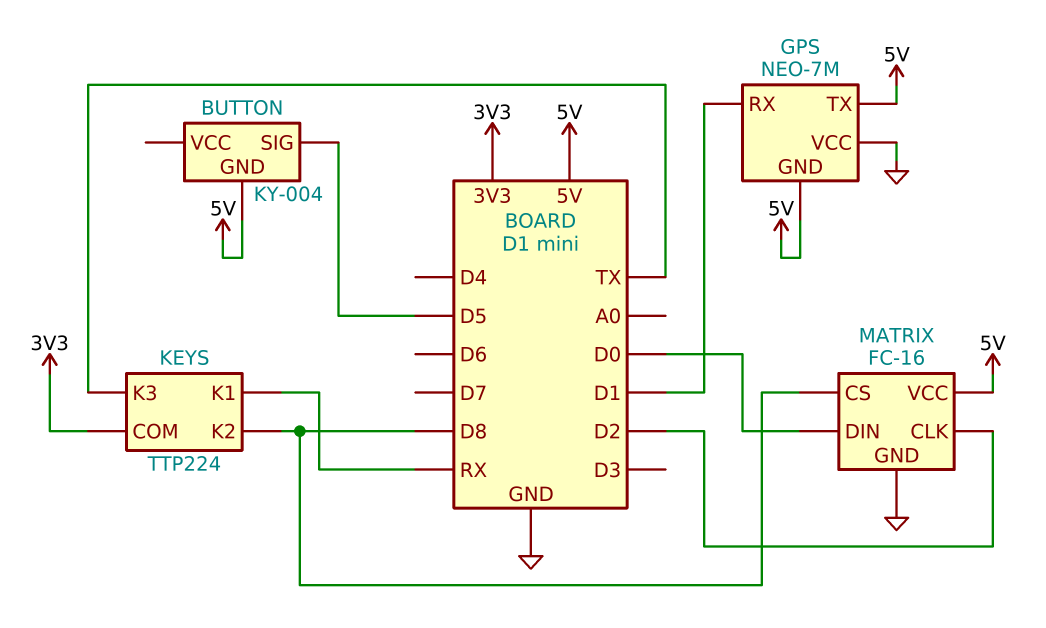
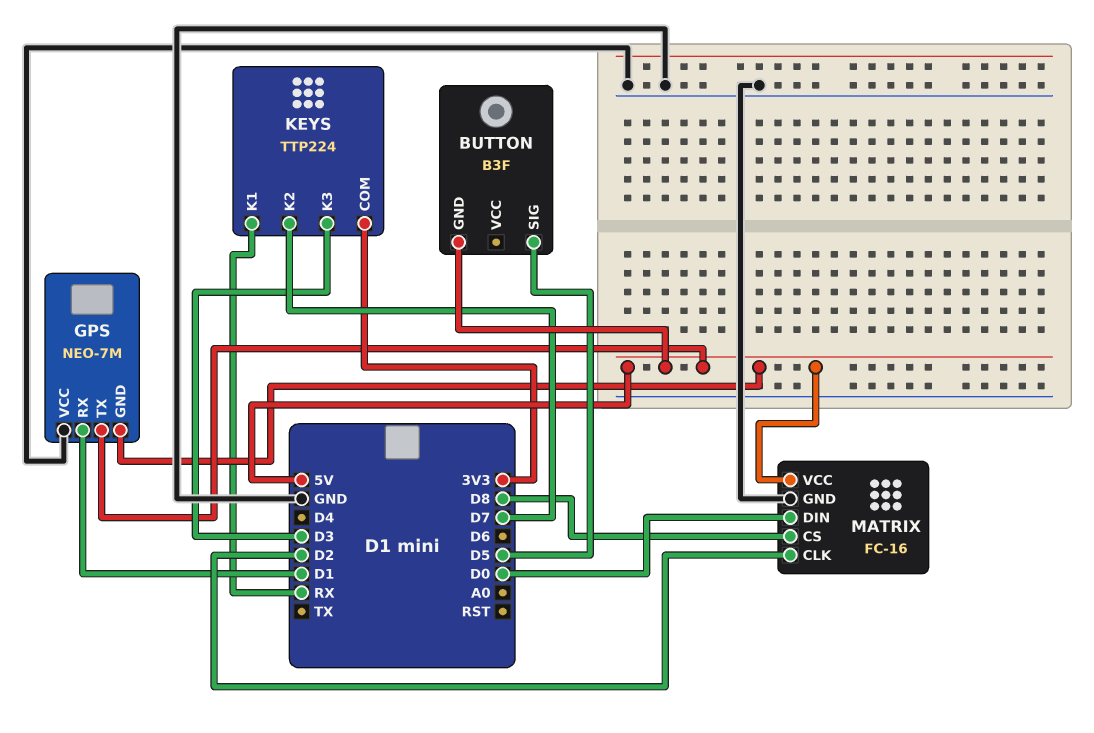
BUTTON: KY-004 -> B3F
KEYS pin K2: D8 -> D7
KEYS pin K3: TX -> D3

